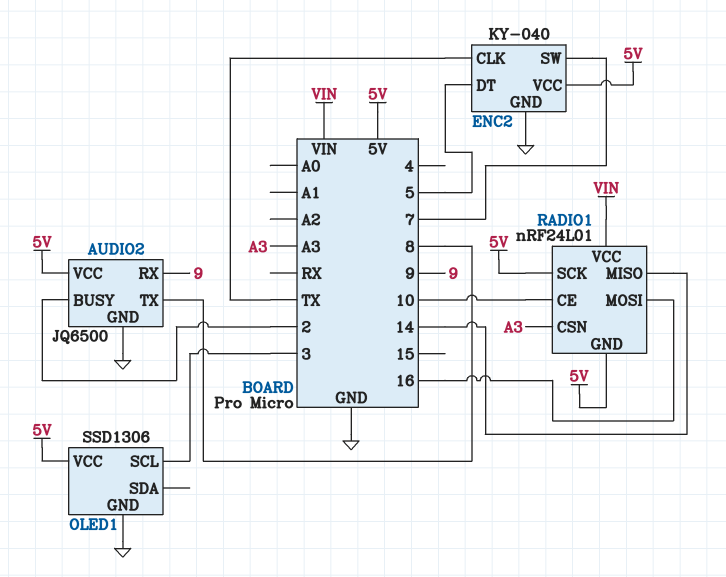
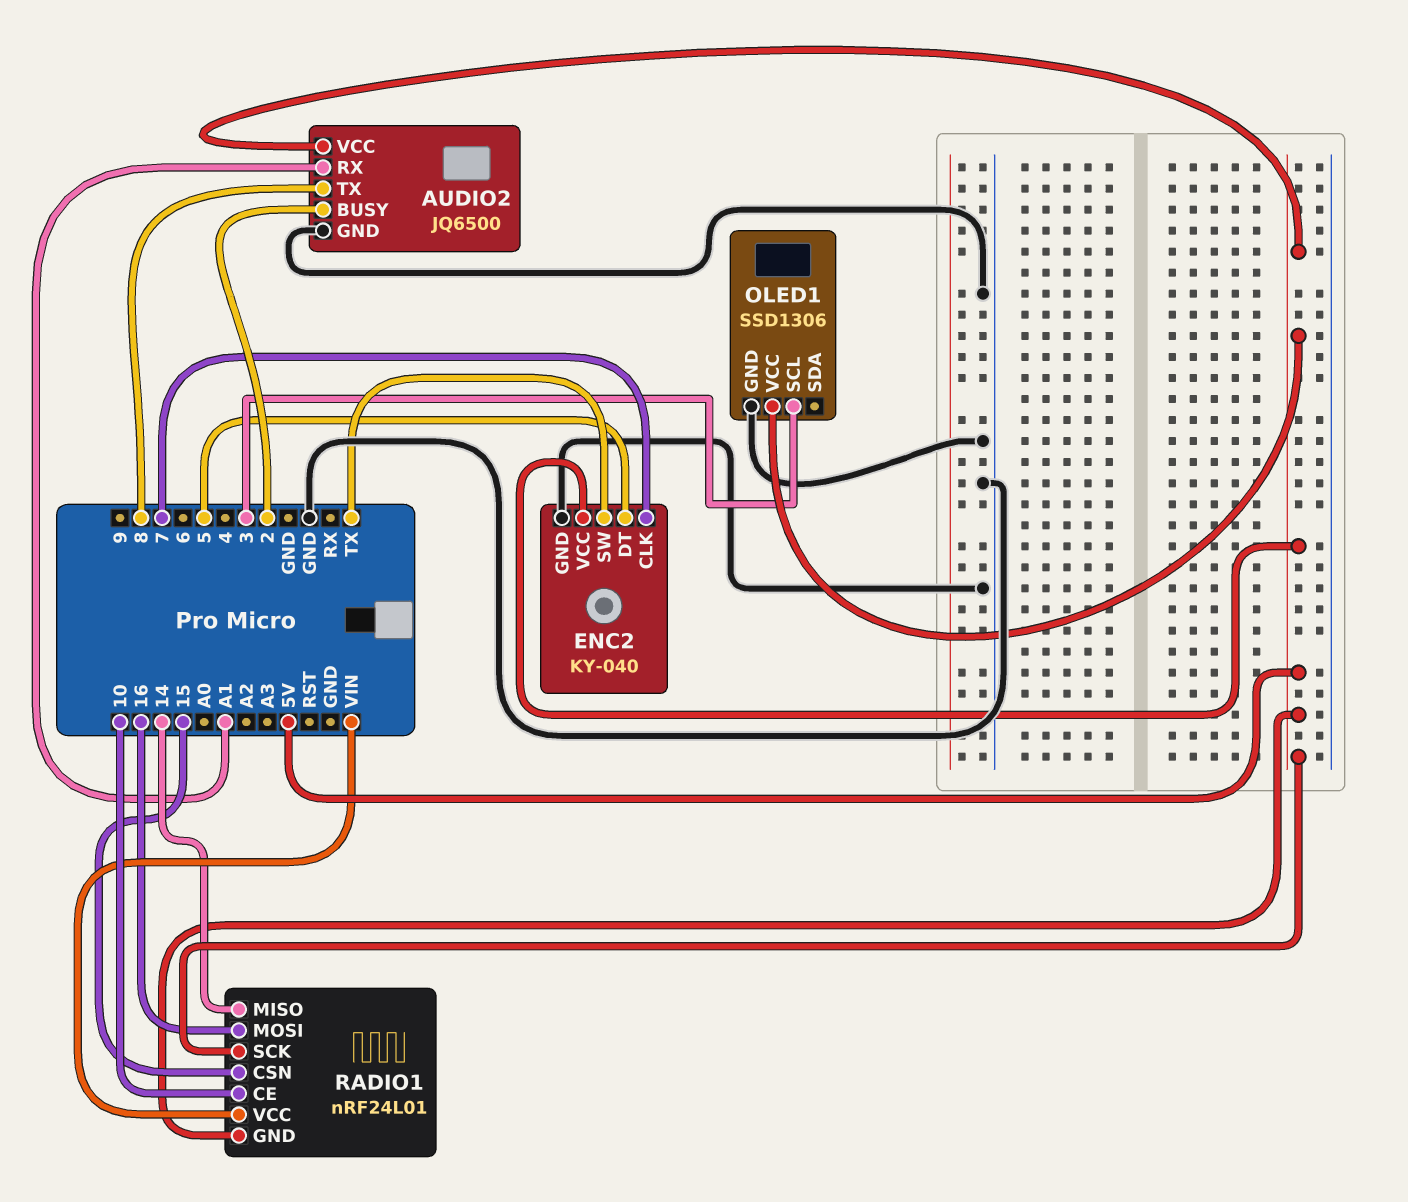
AUDIO2 pin RX: 9 -> A1
ENC2 pin CLK: TX -> 7
ENC2 pin SW: 7 -> TX
RADIO1 pin CSN: A3 -> 15

